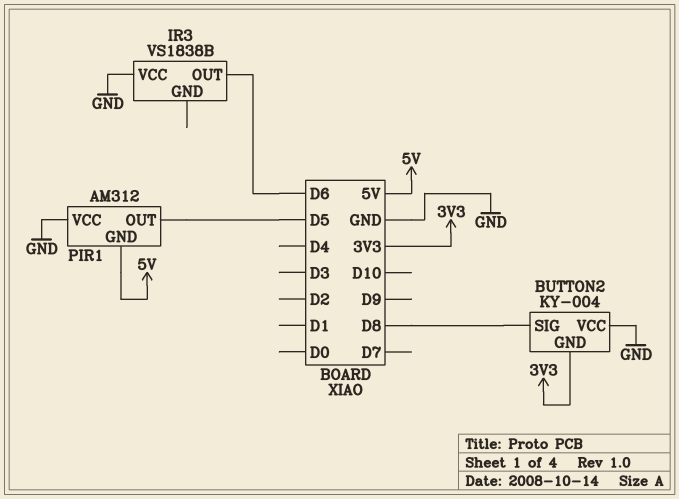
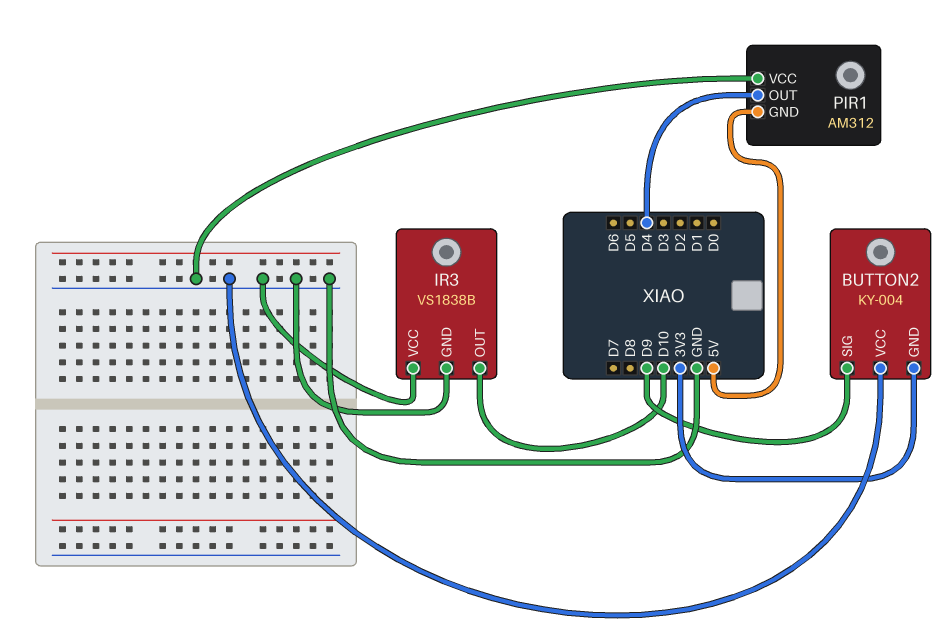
BUTTON2 pin SIG: D8 -> D9
IR3 pin GND: none -> GND
IR3 pin OUT: D6 -> D10
PIR1 pin OUT: D5 -> D4

